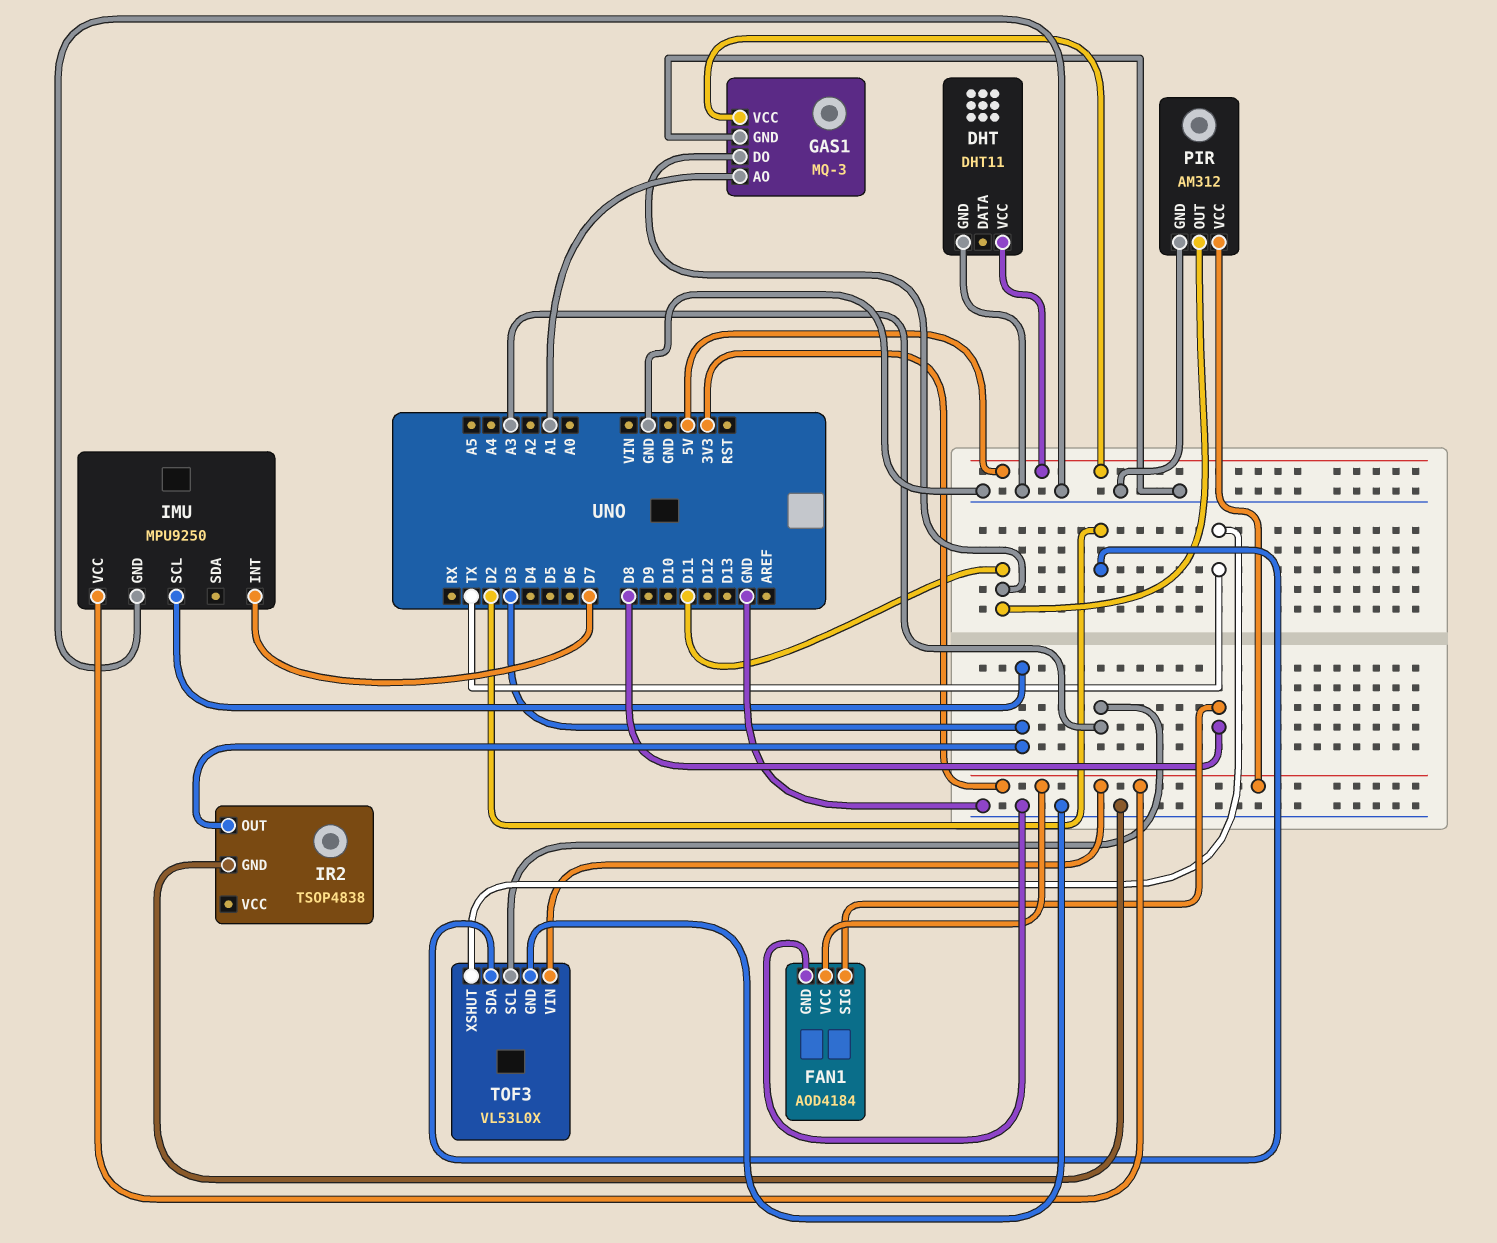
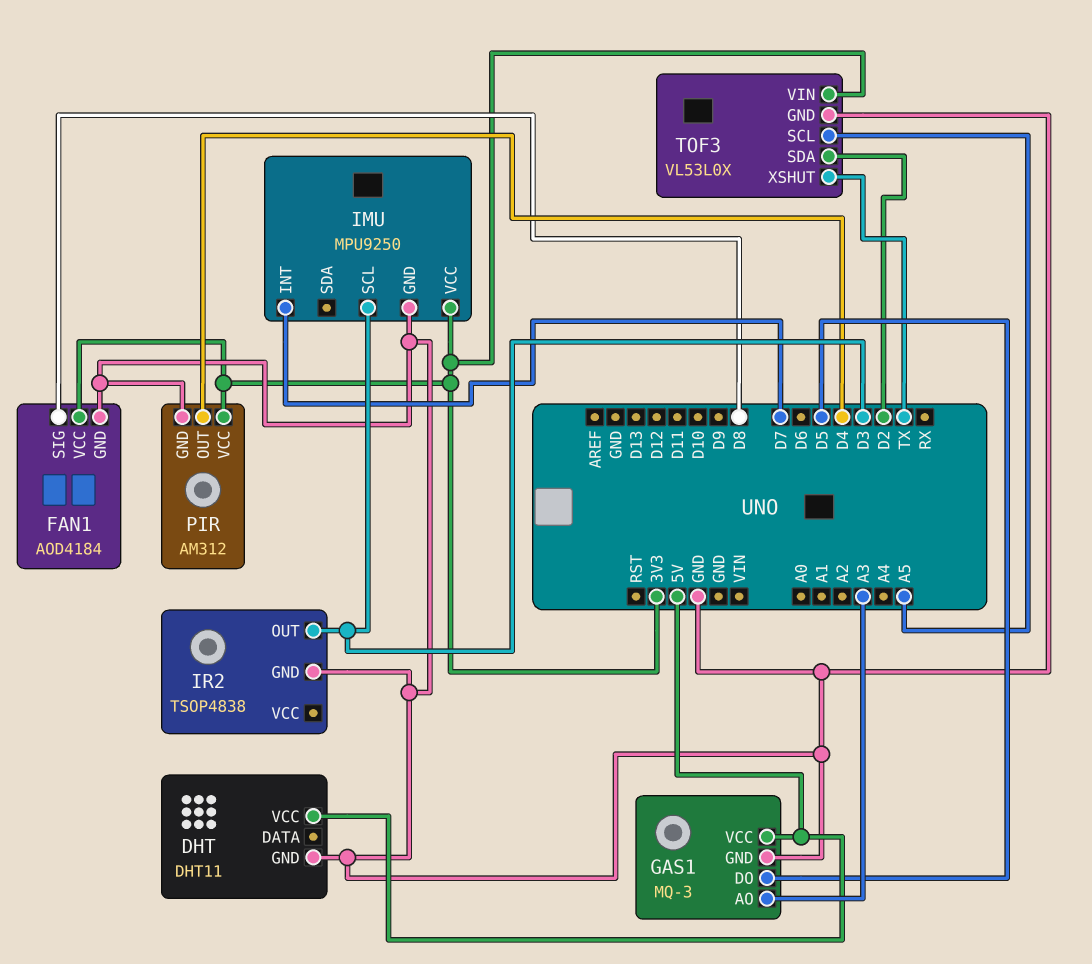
GAS1 pin AO: A1 -> A3
GAS1 pin DO: D11 -> D5
PIR pin OUT: D11 -> D4
TOF3 pin SCL: A3 -> A5

